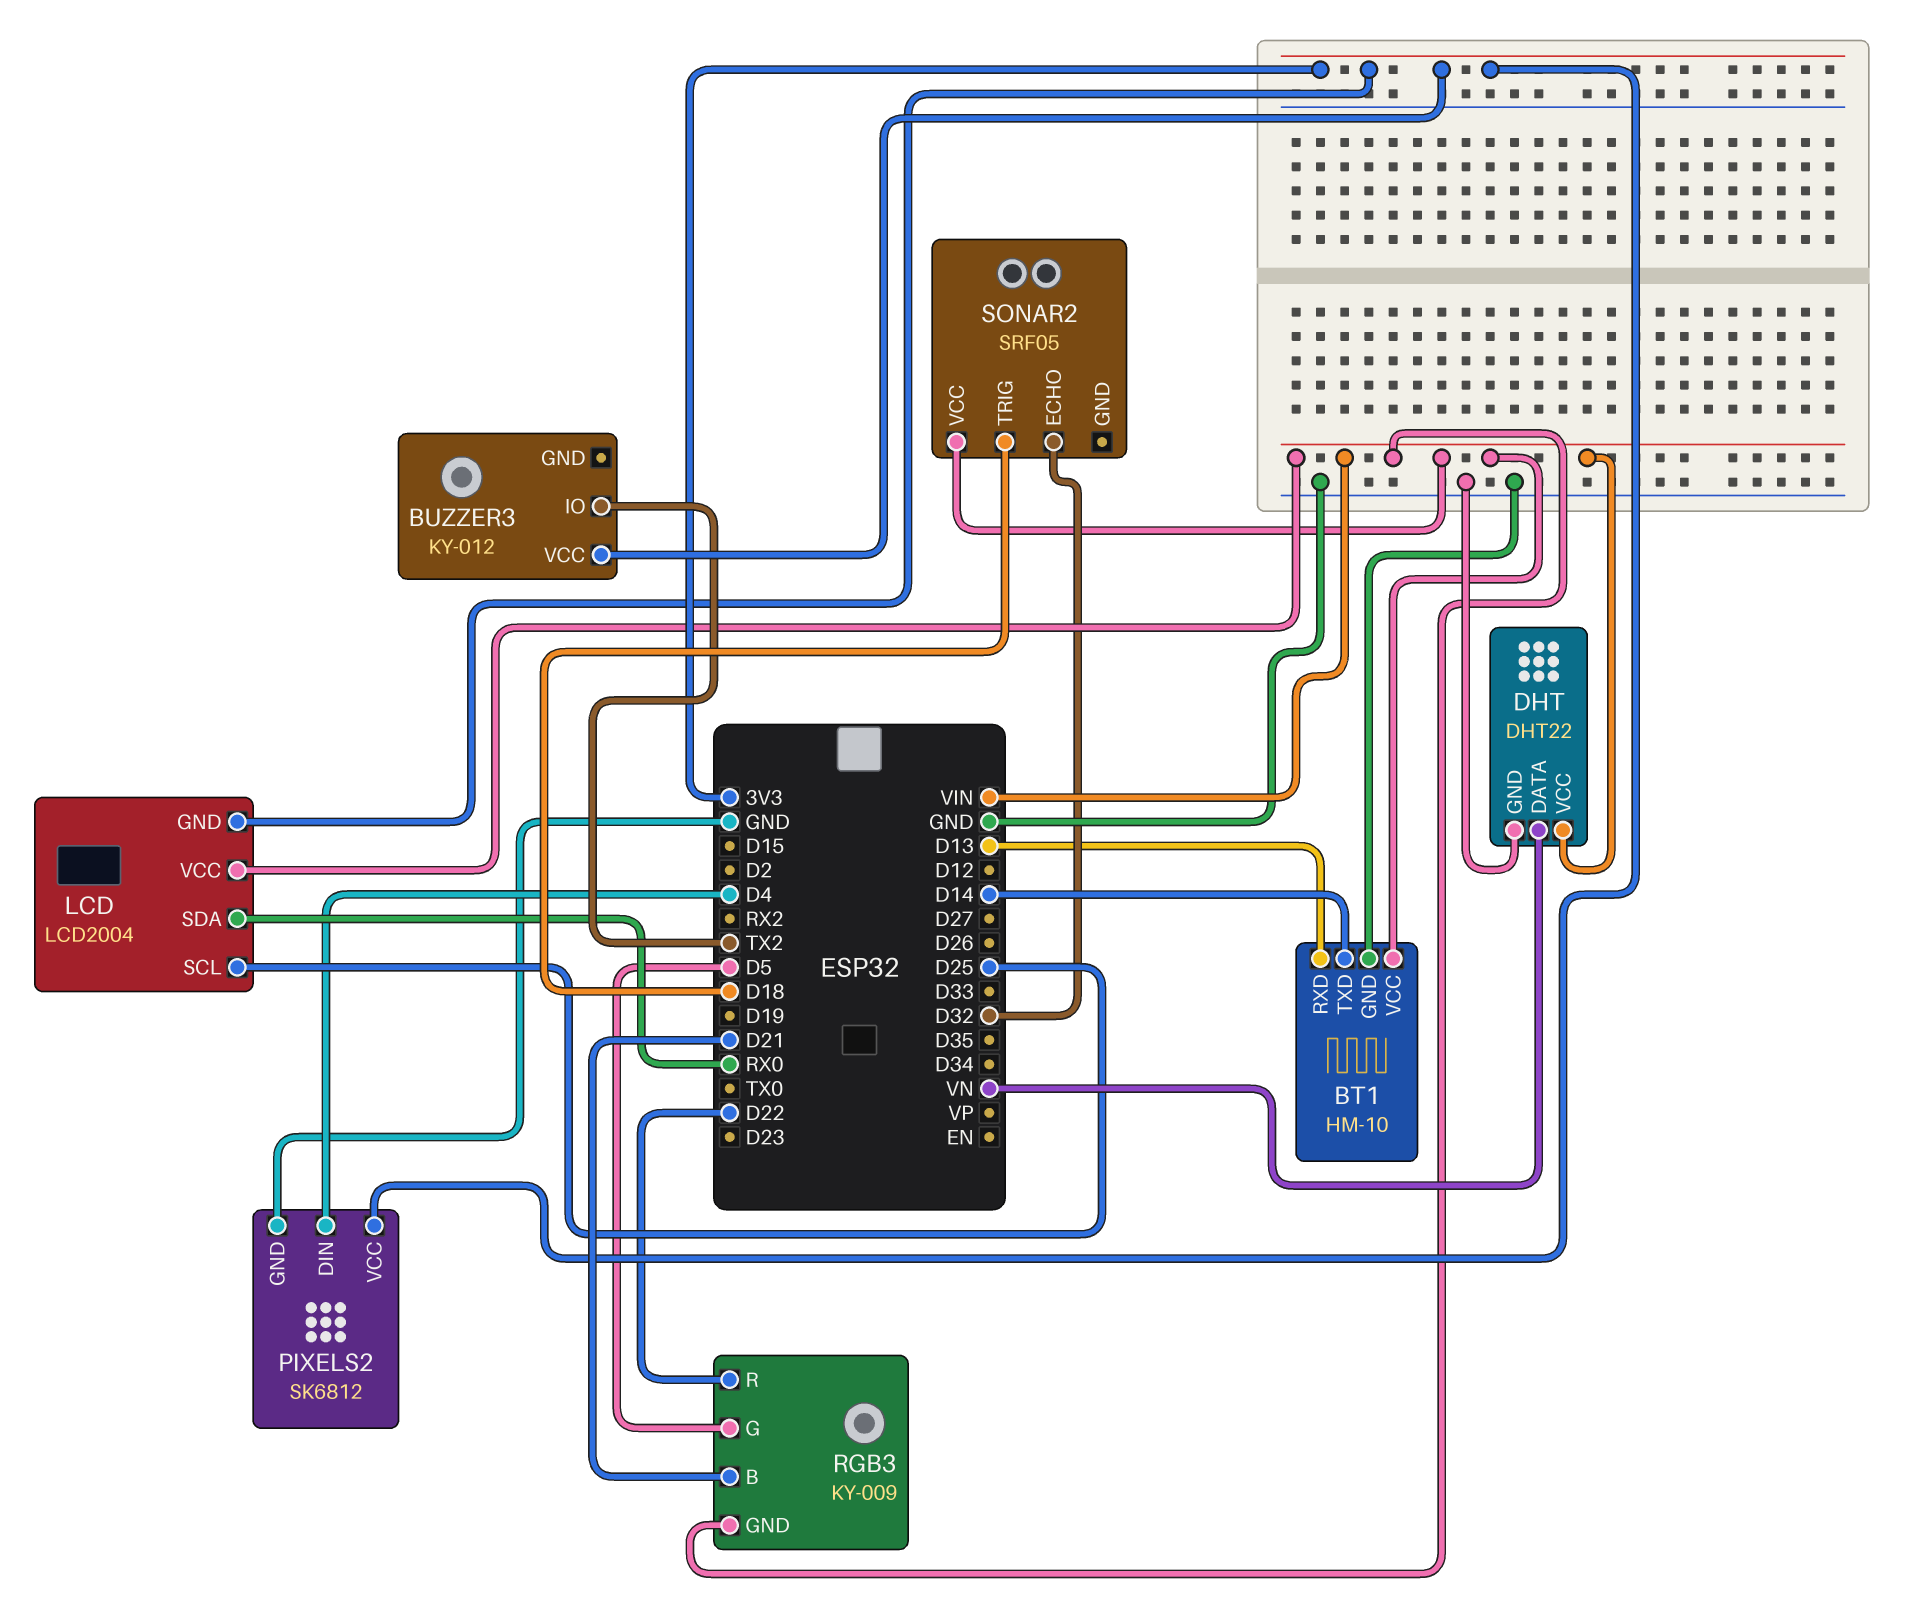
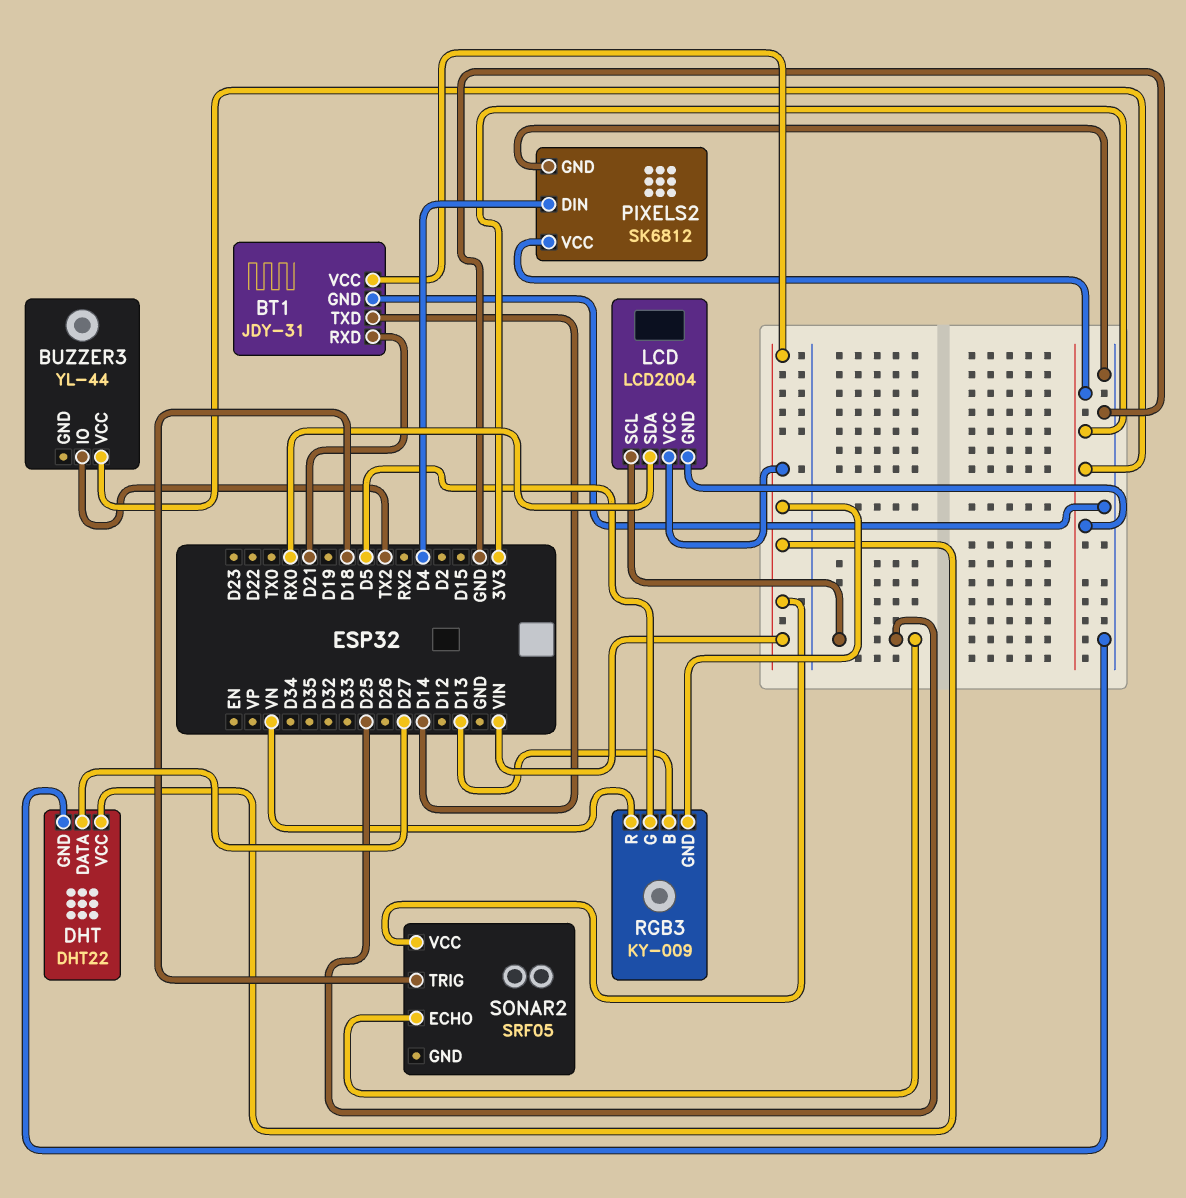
BT1: HM-10 -> JDY-31
BT1 pin RXD: D13 -> D21
BUZZER3: KY-012 -> YL-44
DHT pin DATA: VN -> D27
RGB3 pin B: D21 -> D13
RGB3 pin R: D22 -> VN
SONAR2 pin ECHO: D32 -> D25

